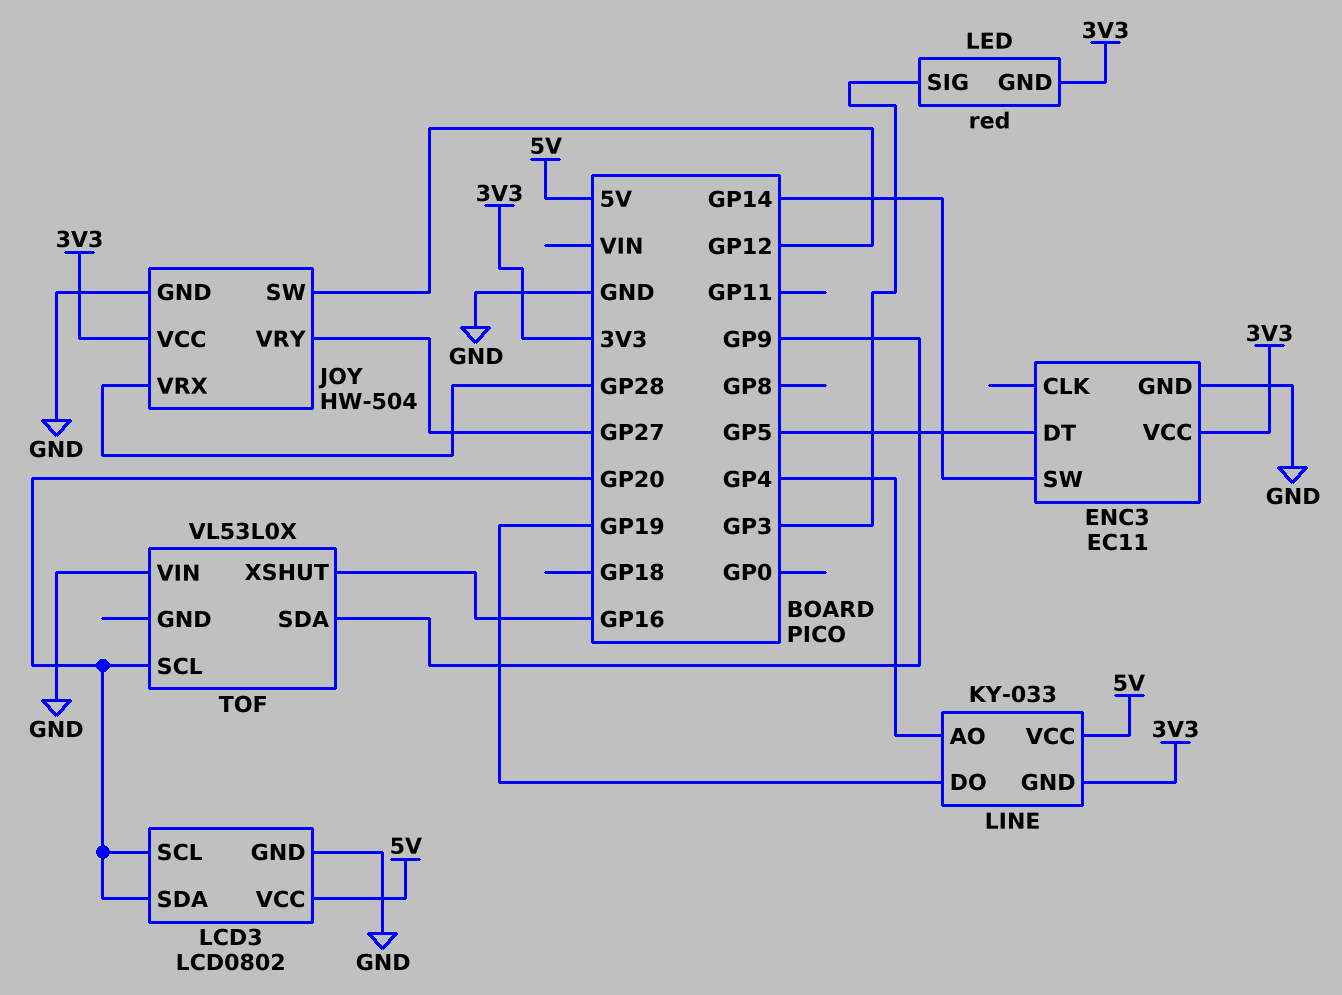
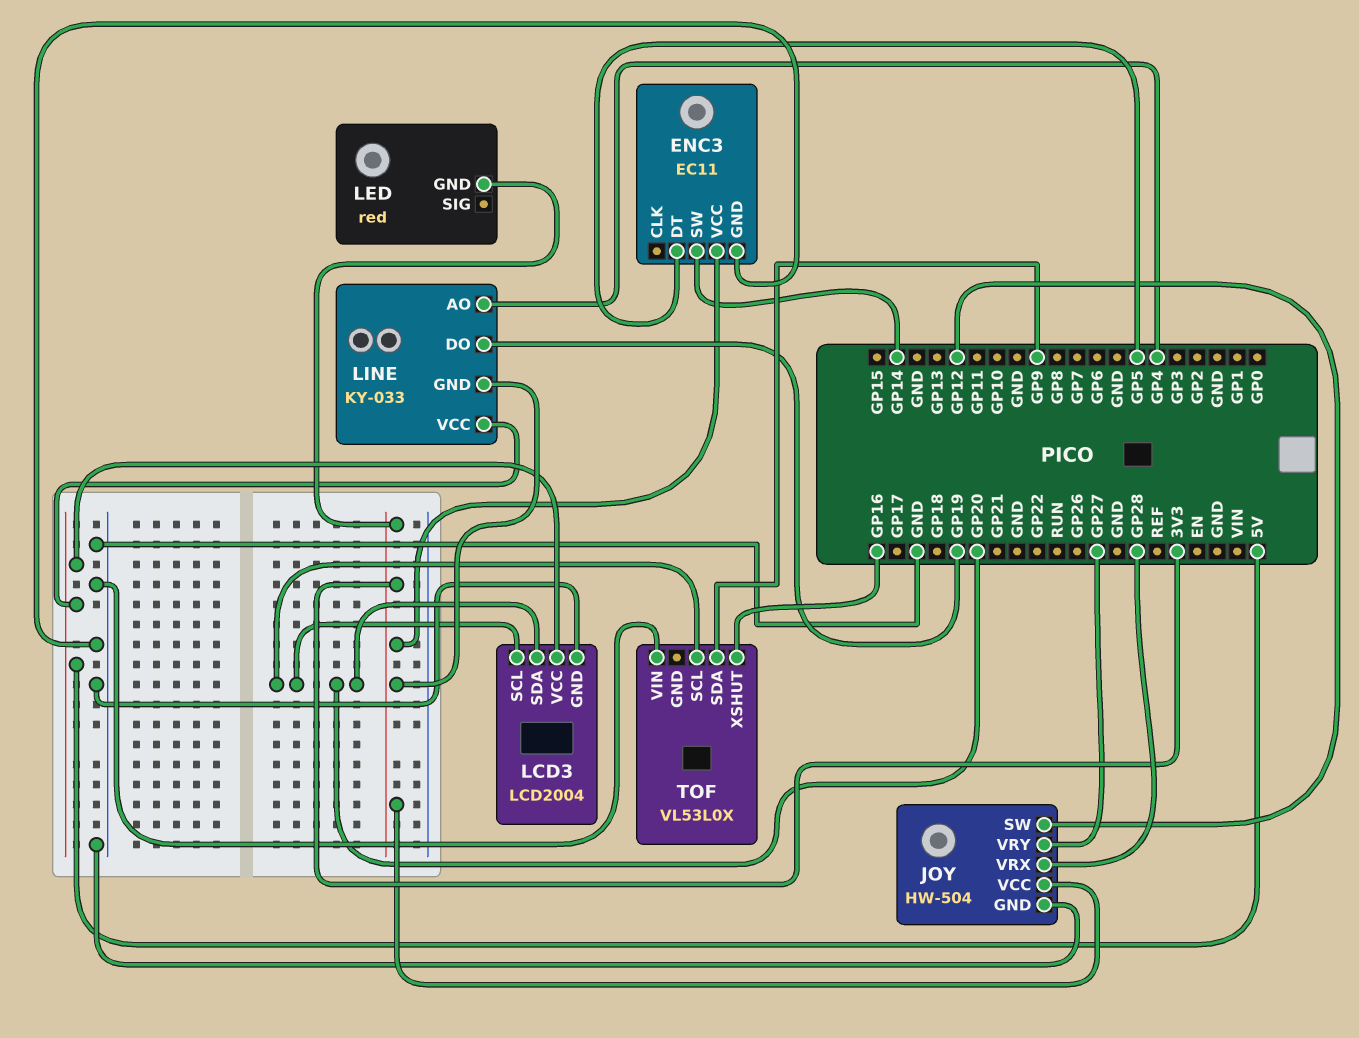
LCD3: LCD0802 -> LCD2004
LED pin SIG: GP3 -> none

